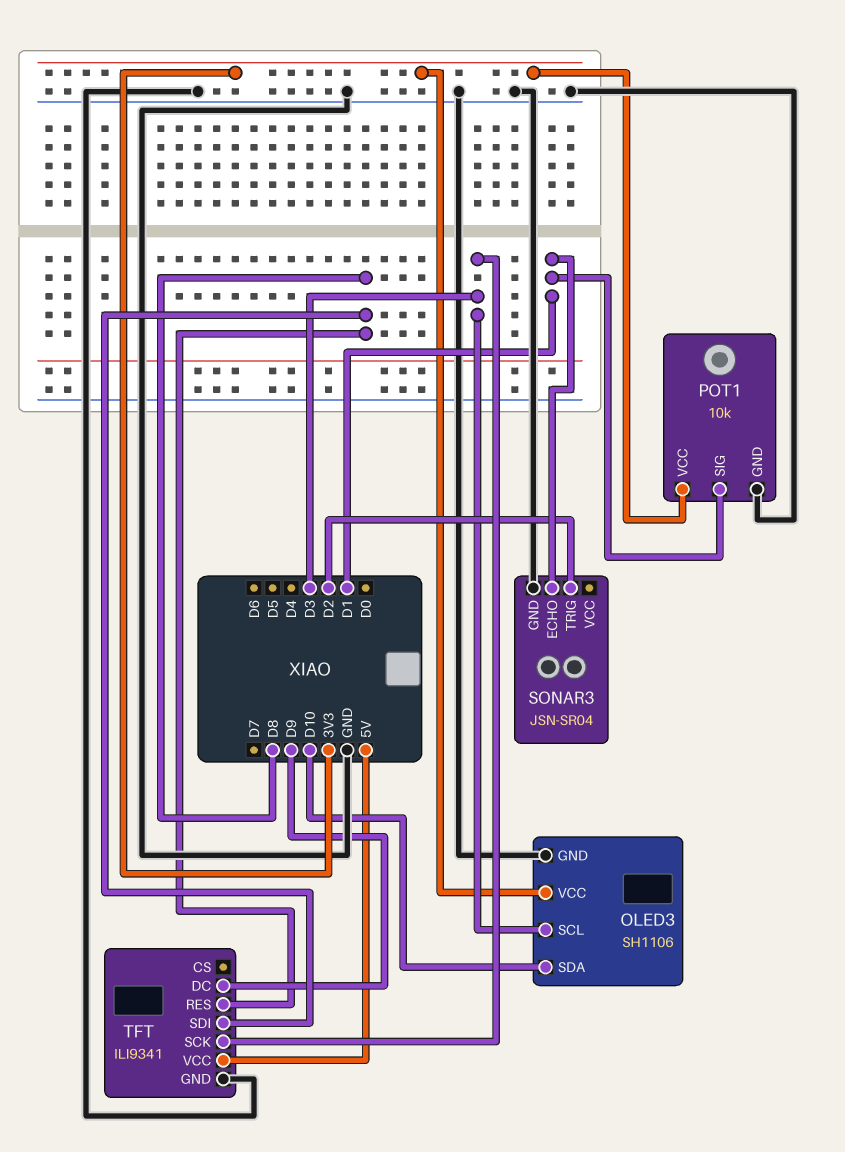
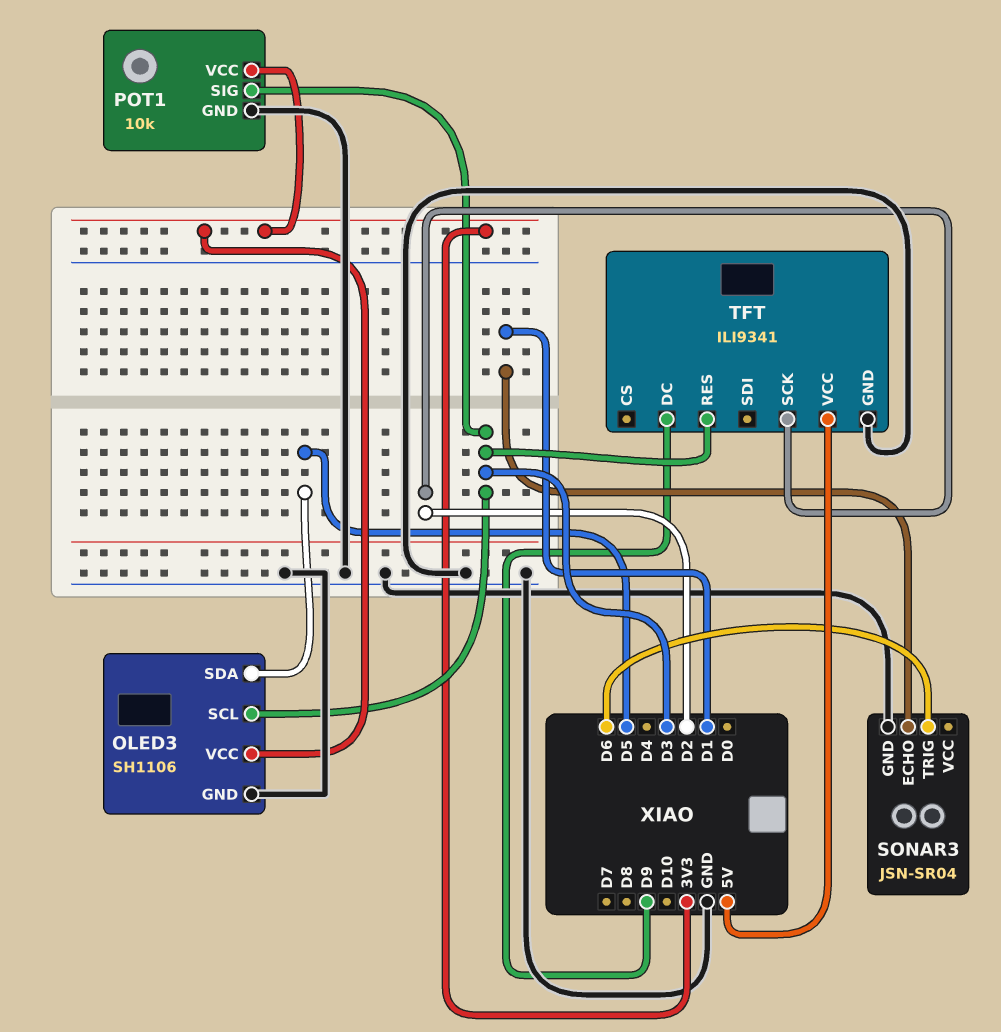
OLED3 pin SDA: D10 -> D5
POT1 pin SIG: D1 -> D3
SONAR3 pin TRIG: D2 -> D6
TFT pin RES: D8 -> D3
TFT pin SCK: D3 -> D2
TFT pin SDI: D8 -> none

